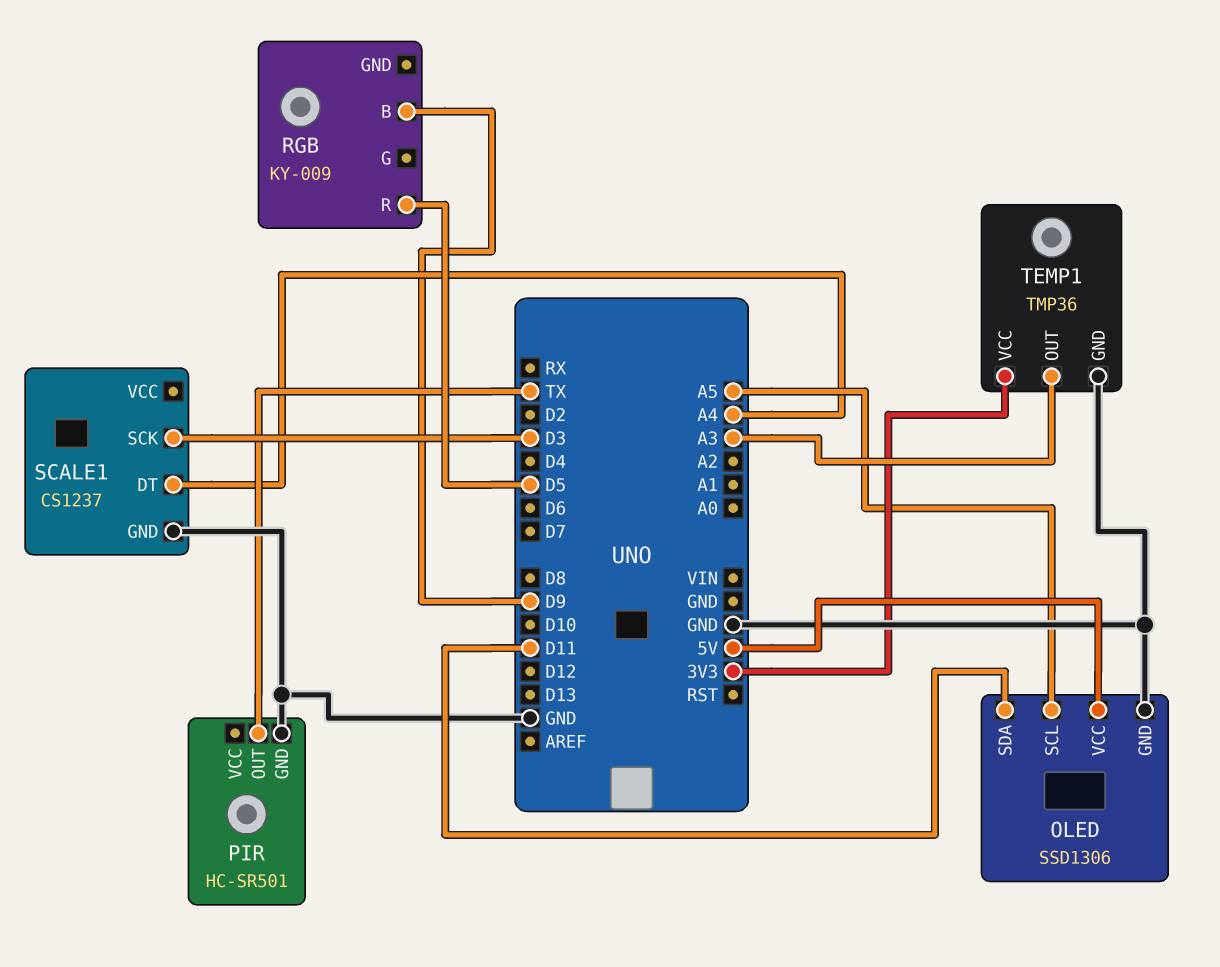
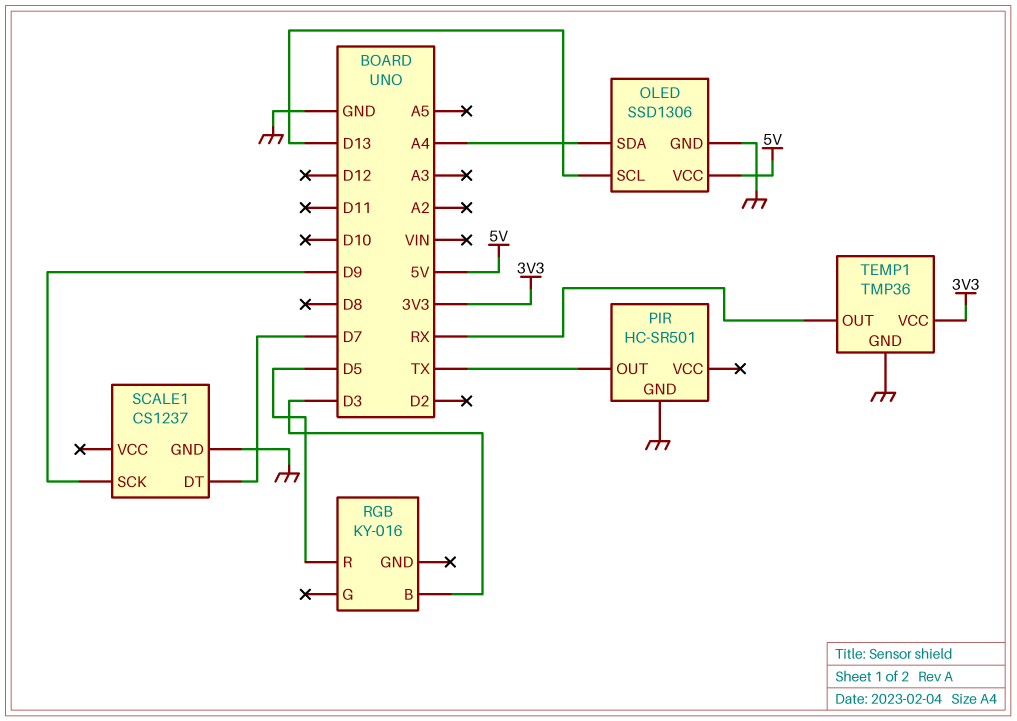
OLED pin SCL: A5 -> D13
OLED pin SDA: D11 -> A4
RGB: KY-009 -> KY-016
RGB pin B: D9 -> D3
SCALE1 pin DT: A4 -> D7
SCALE1 pin SCK: D3 -> D9
TEMP1 pin OUT: A3 -> RX

